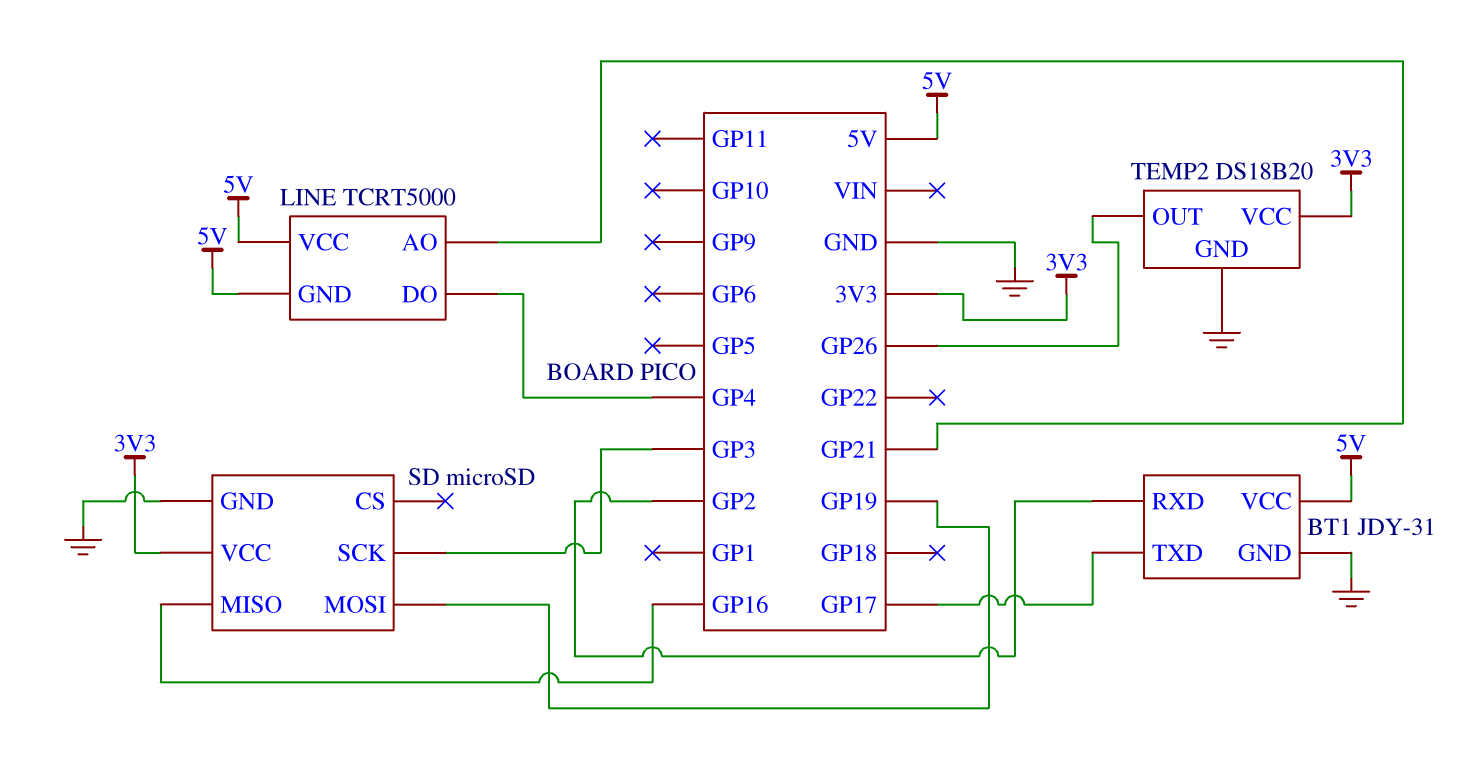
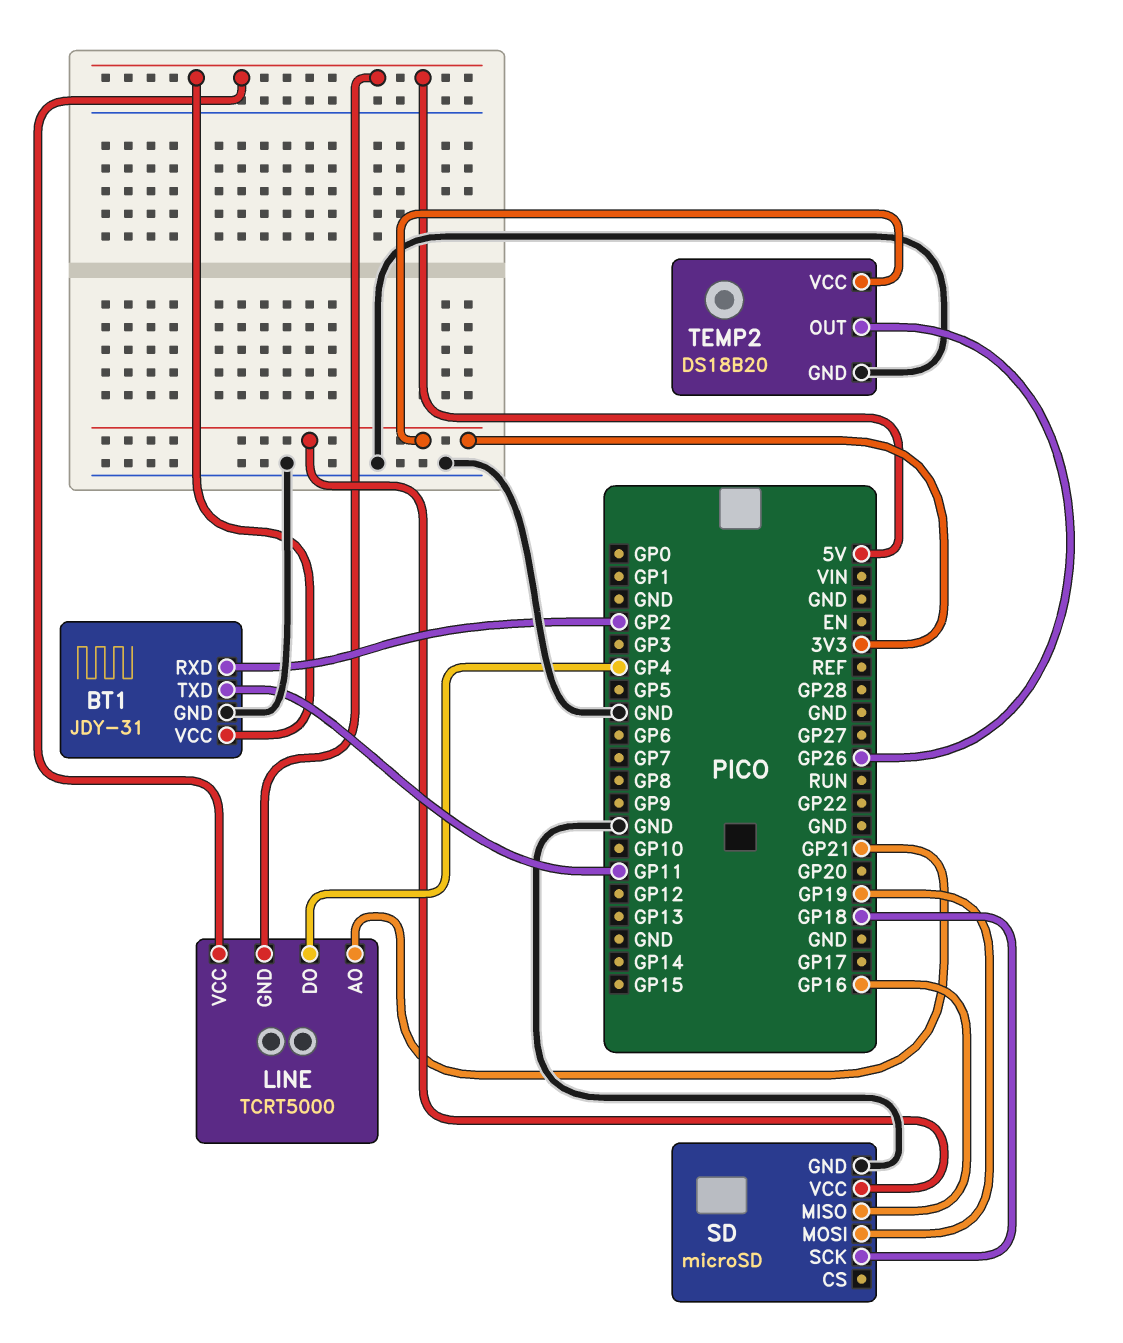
BT1 pin TXD: GP17 -> GP11
SD pin SCK: GP3 -> GP18

